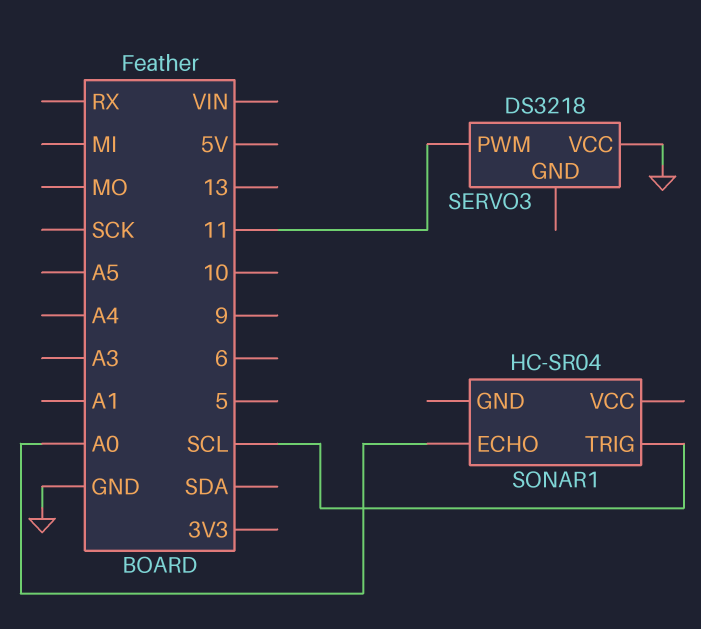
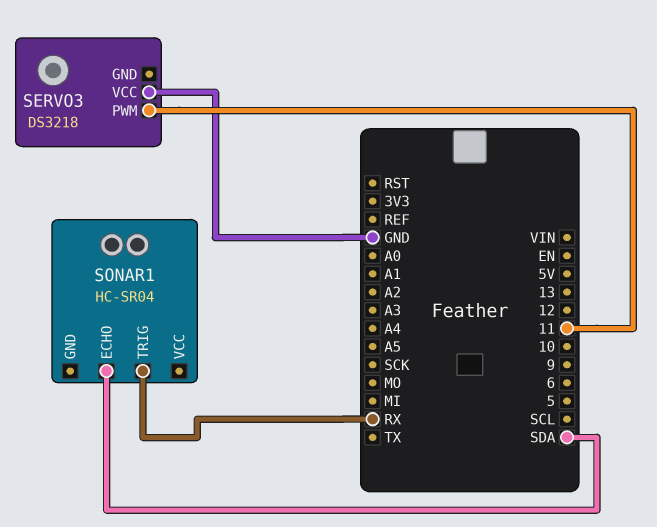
SONAR1 pin ECHO: A0 -> SDA
SONAR1 pin TRIG: SCL -> RX

